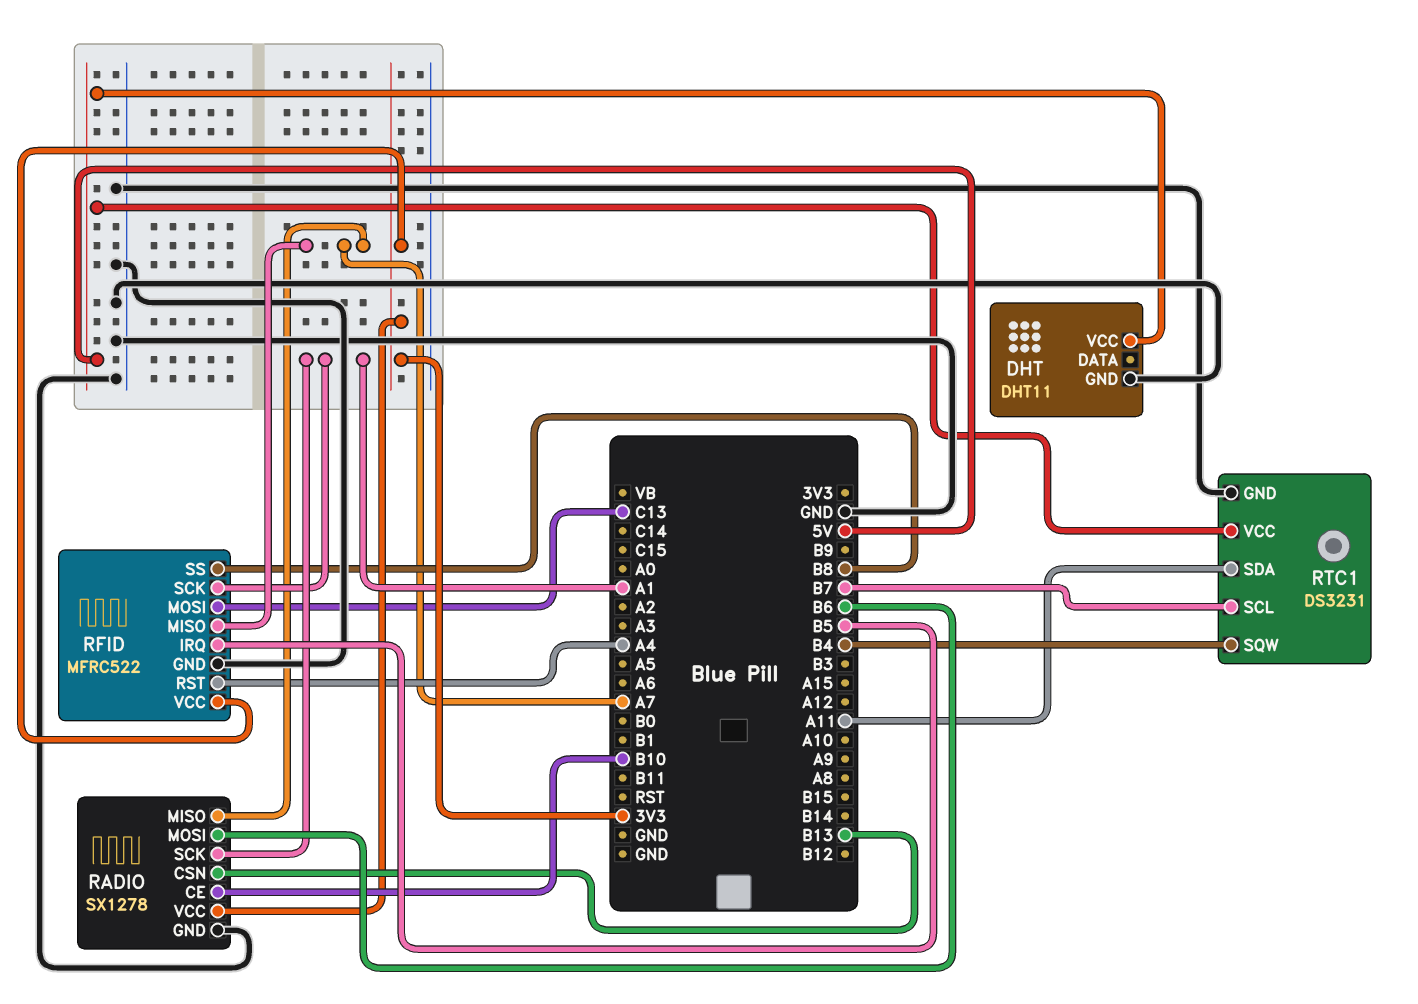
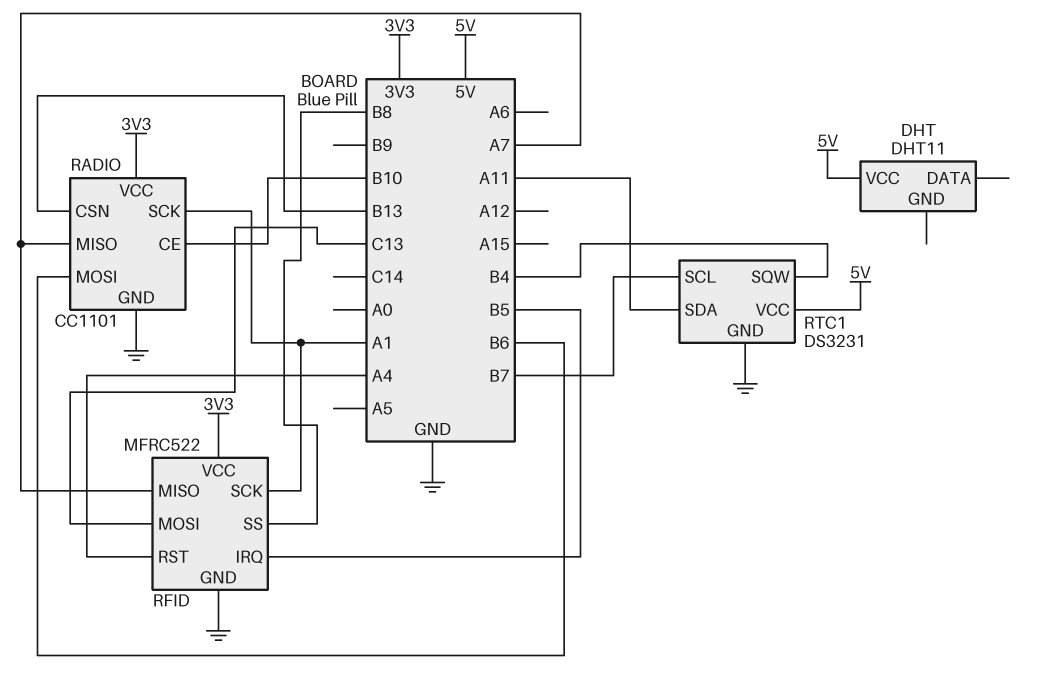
DHT pin GND: GND -> none
RADIO: SX1278 -> CC1101

